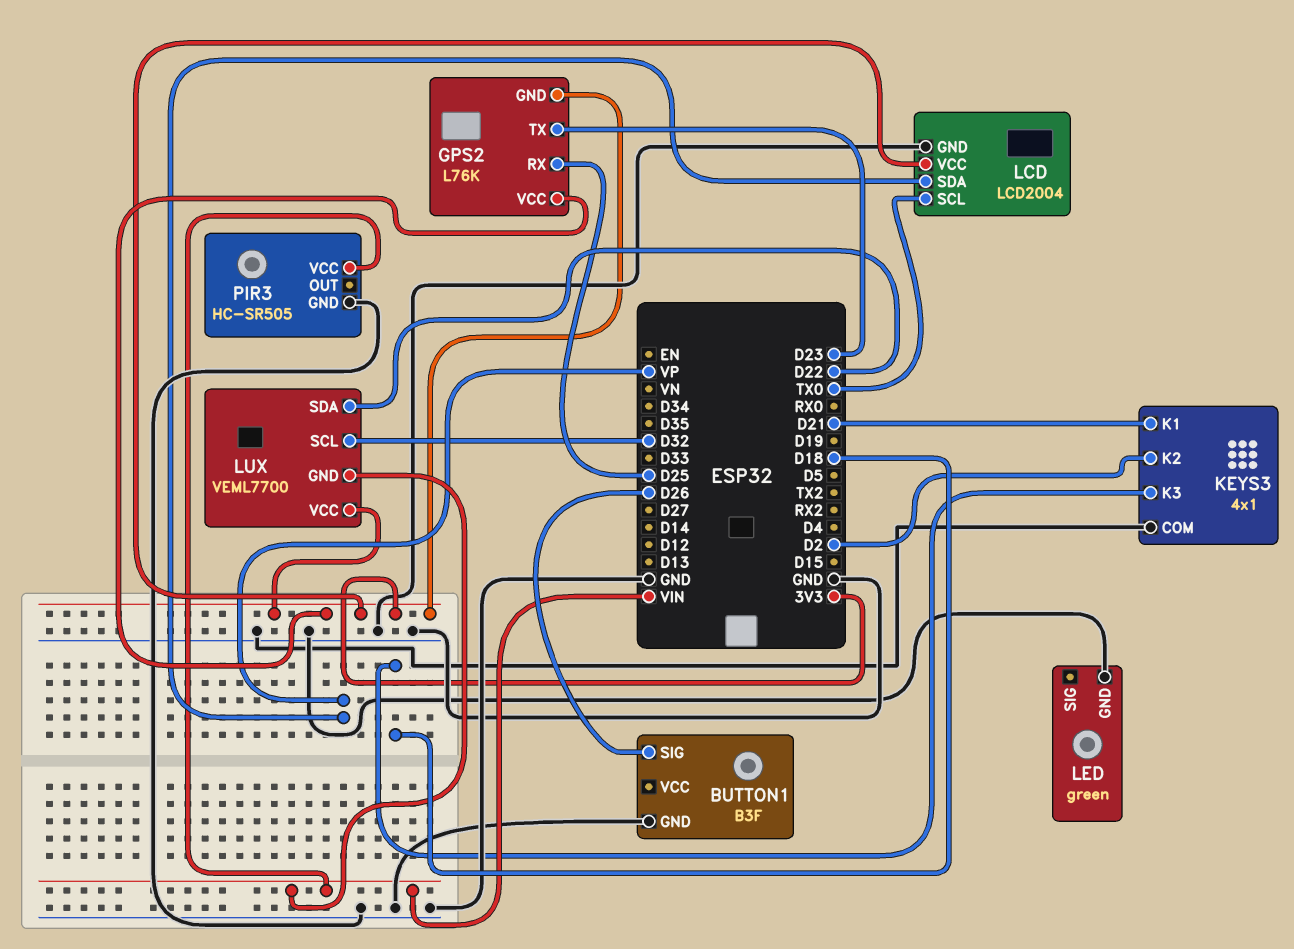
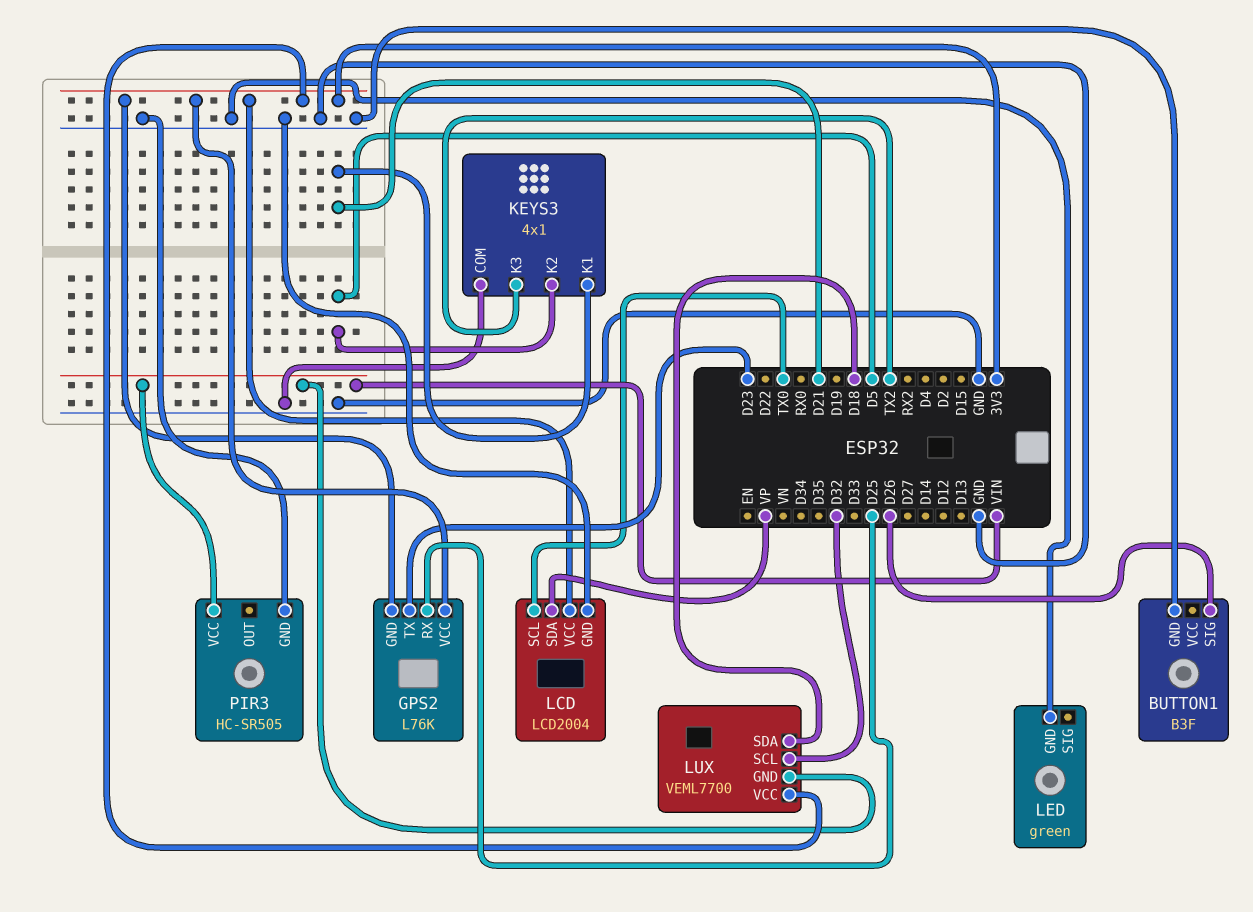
KEYS3 pin K2: D2 -> D5
KEYS3 pin K3: D18 -> TX2
LUX pin SDA: D22 -> D18

